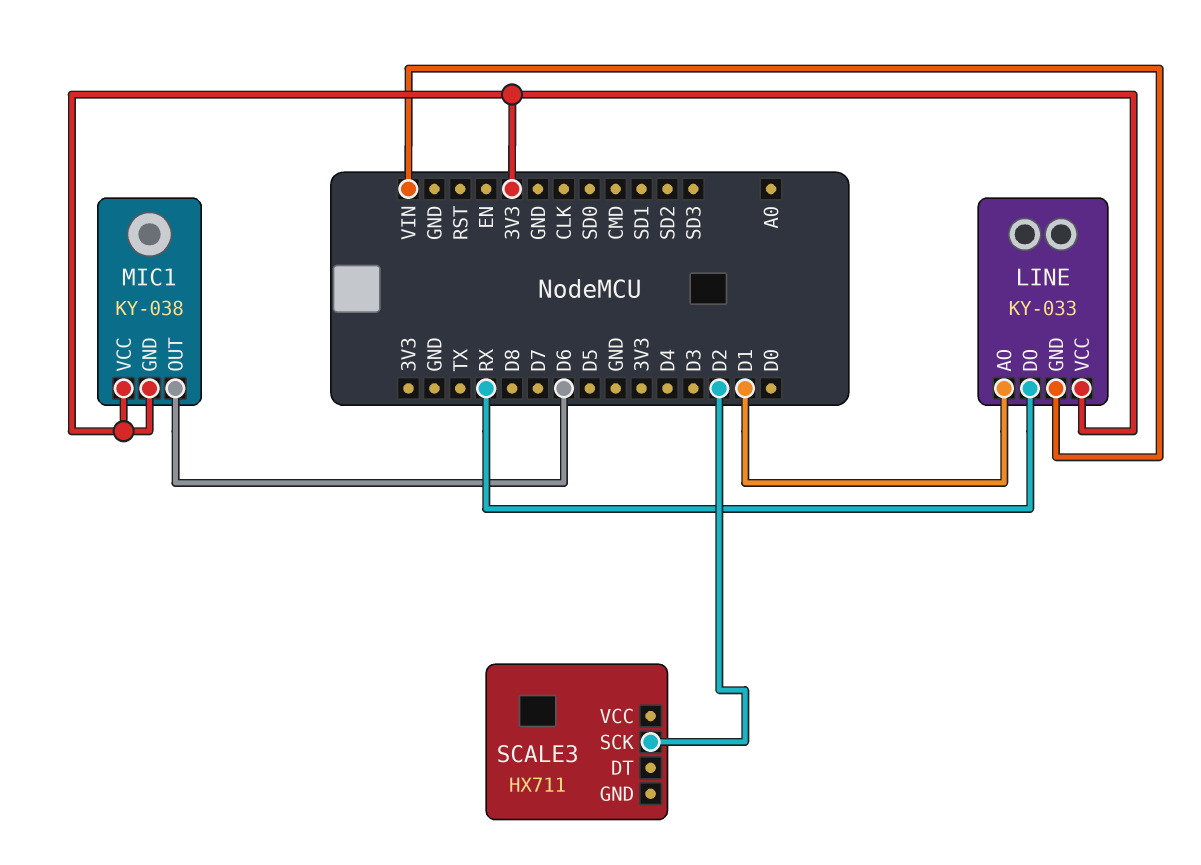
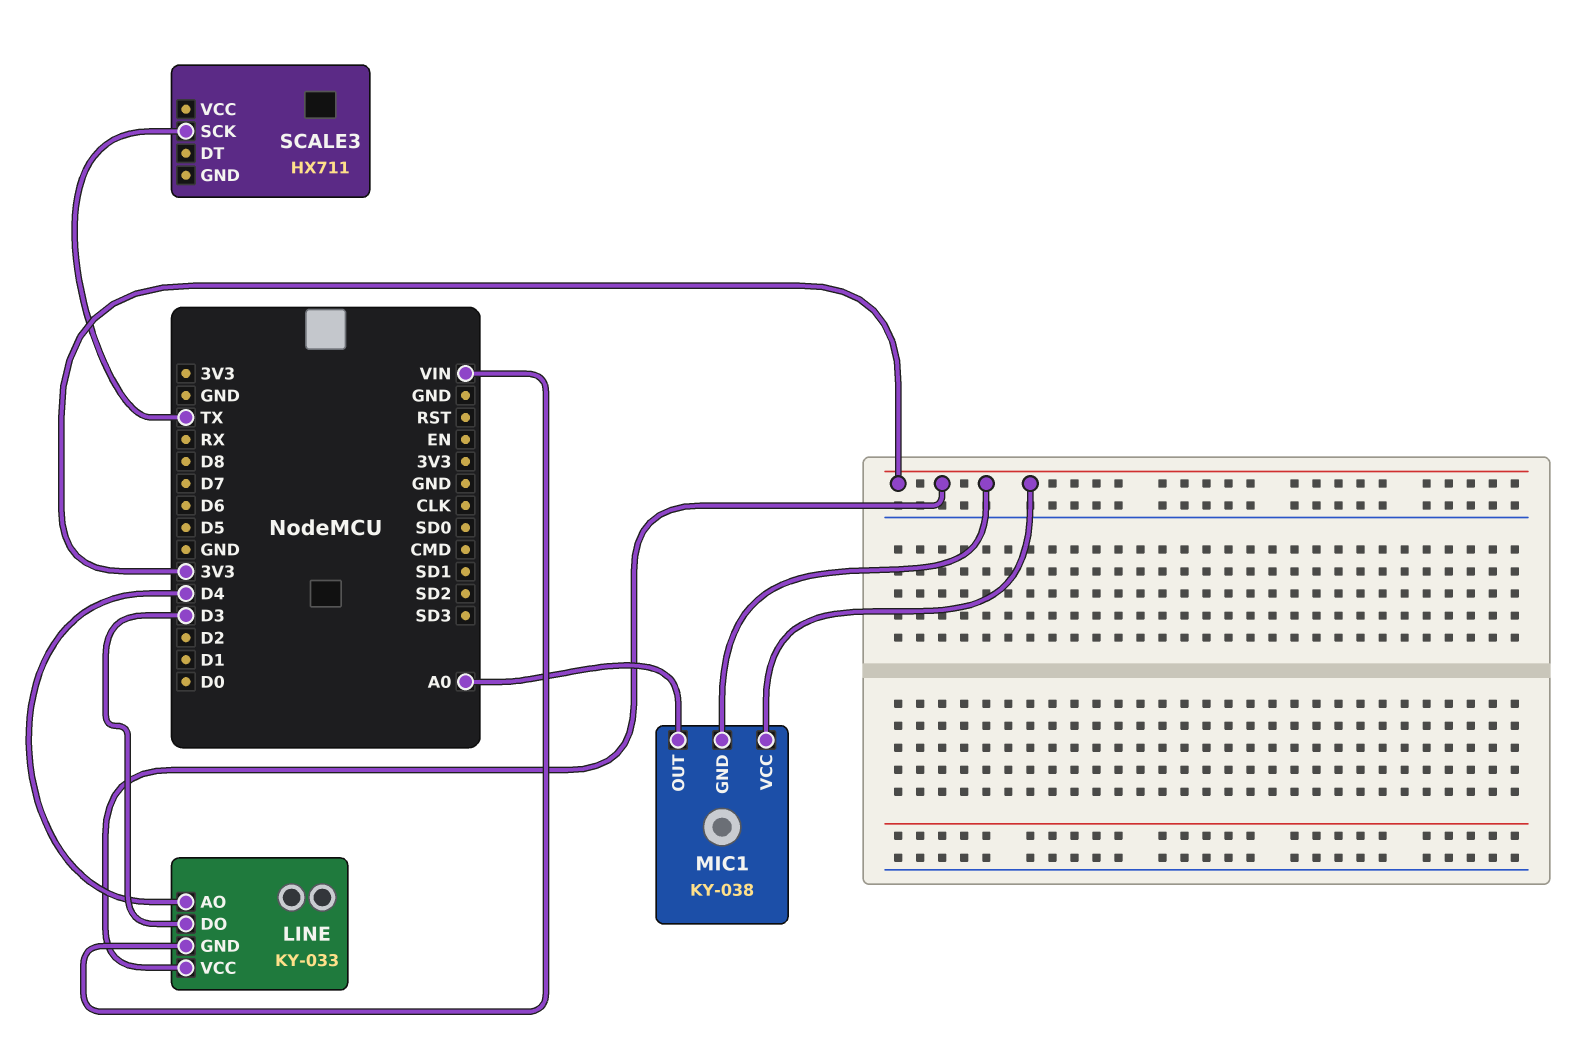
LINE pin AO: D1 -> D4
LINE pin DO: RX -> D3
MIC1 pin OUT: D6 -> A0
SCALE3 pin SCK: D2 -> TX

